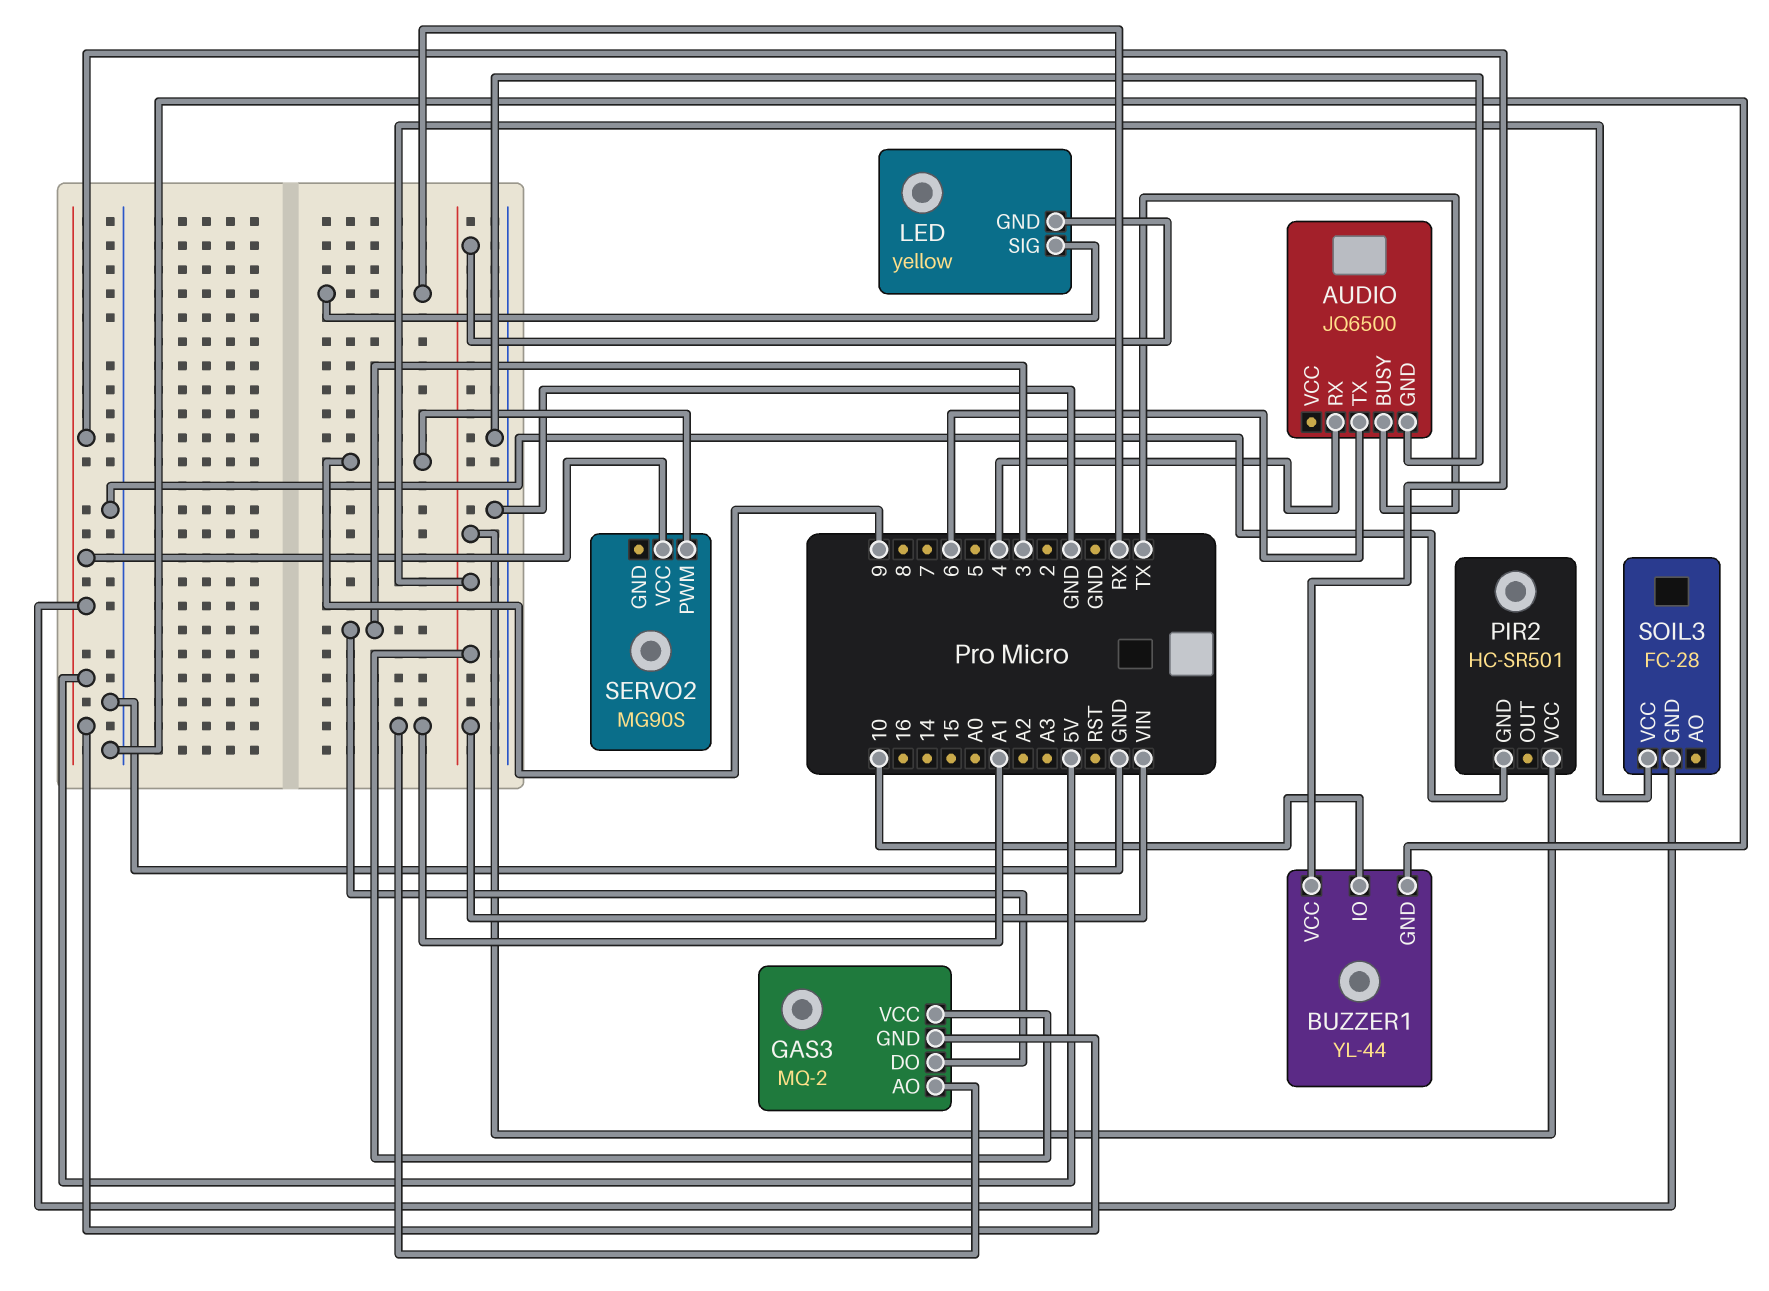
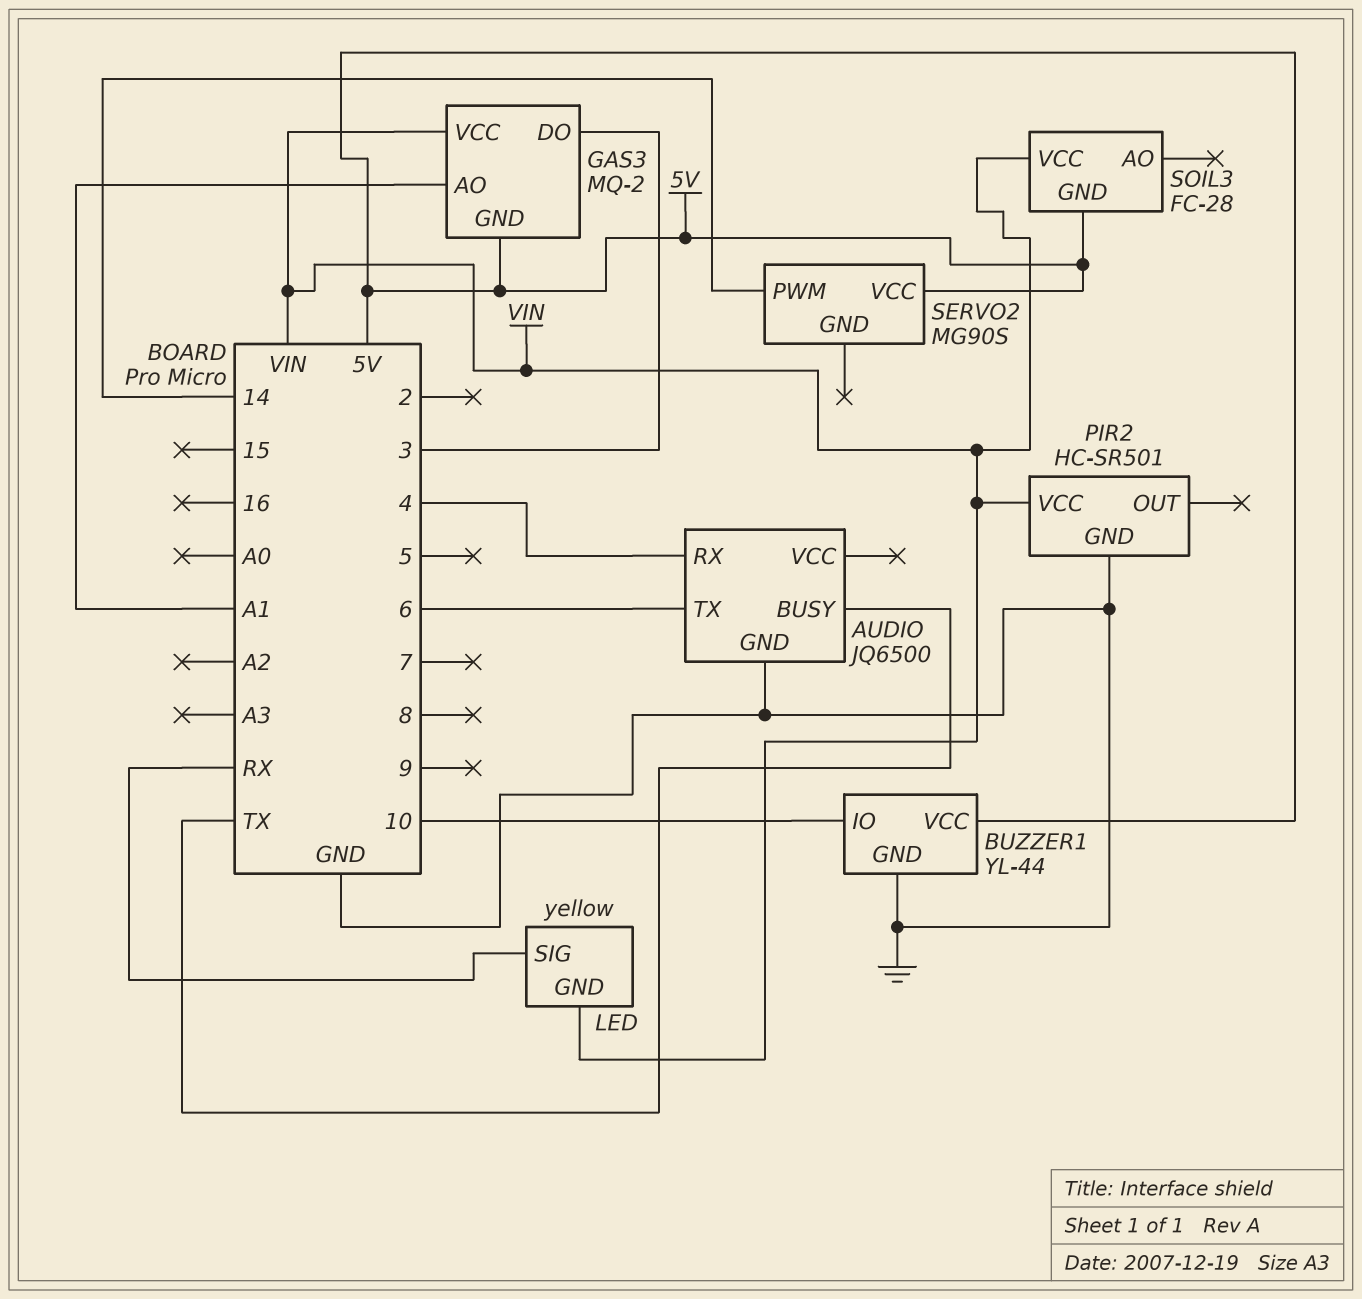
SERVO2 pin PWM: 9 -> 14

